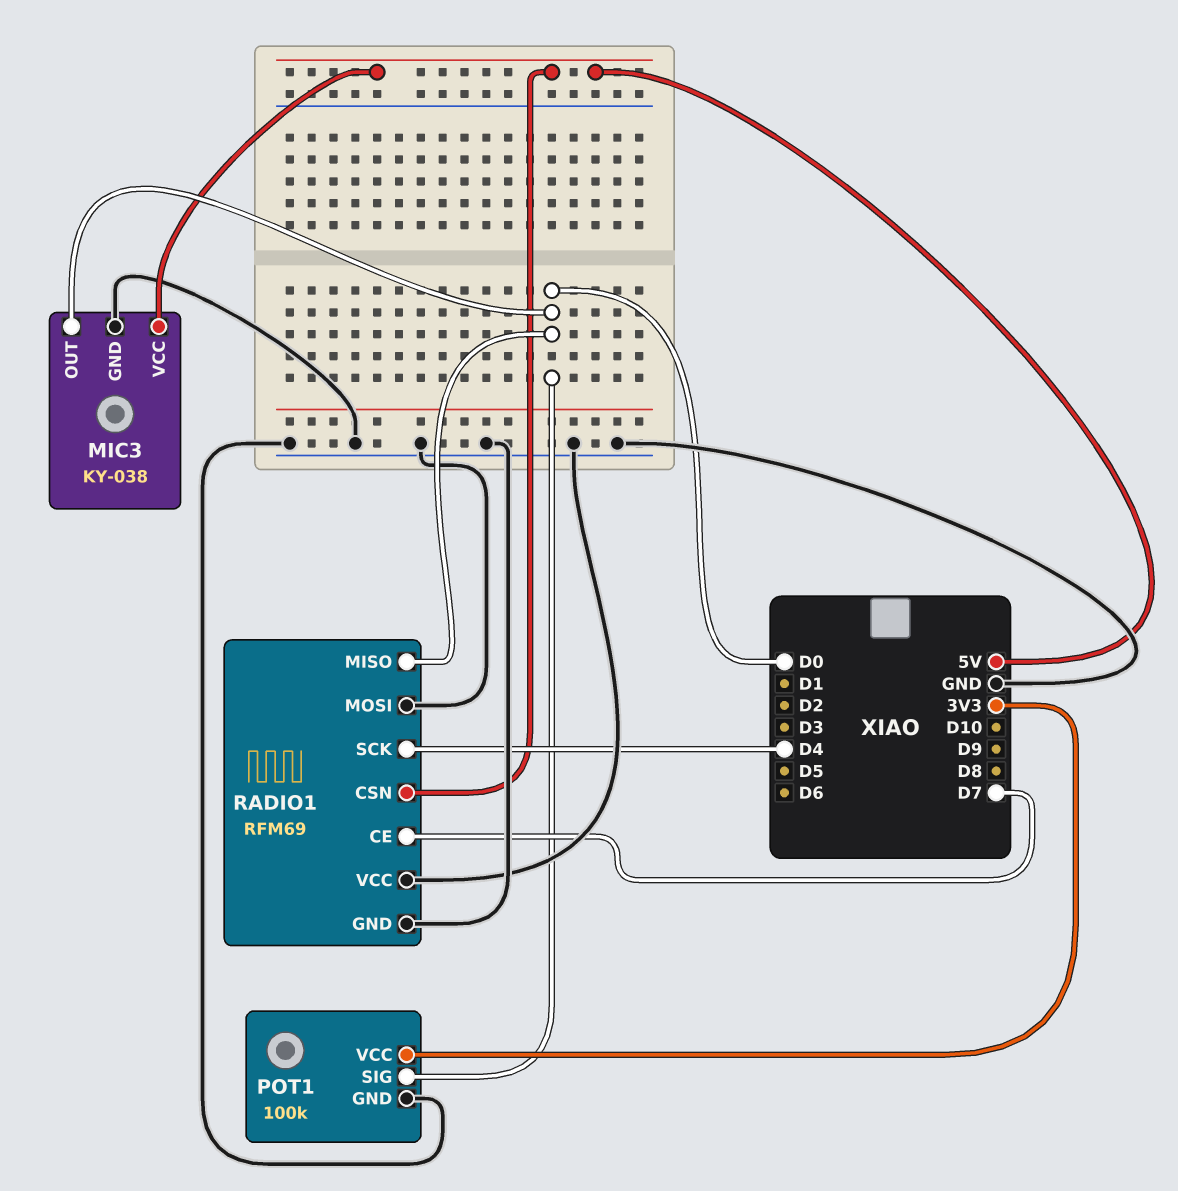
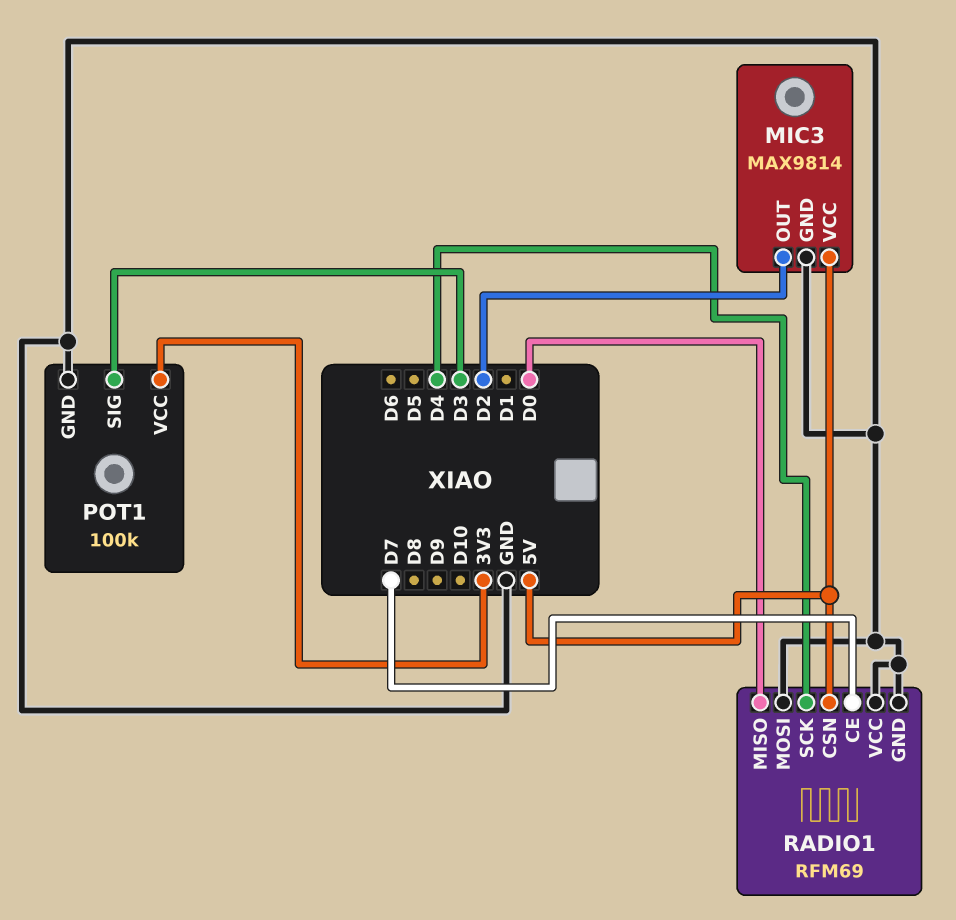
MIC3: KY-038 -> MAX9814
MIC3 pin OUT: D0 -> D2
POT1 pin SIG: D0 -> D3

